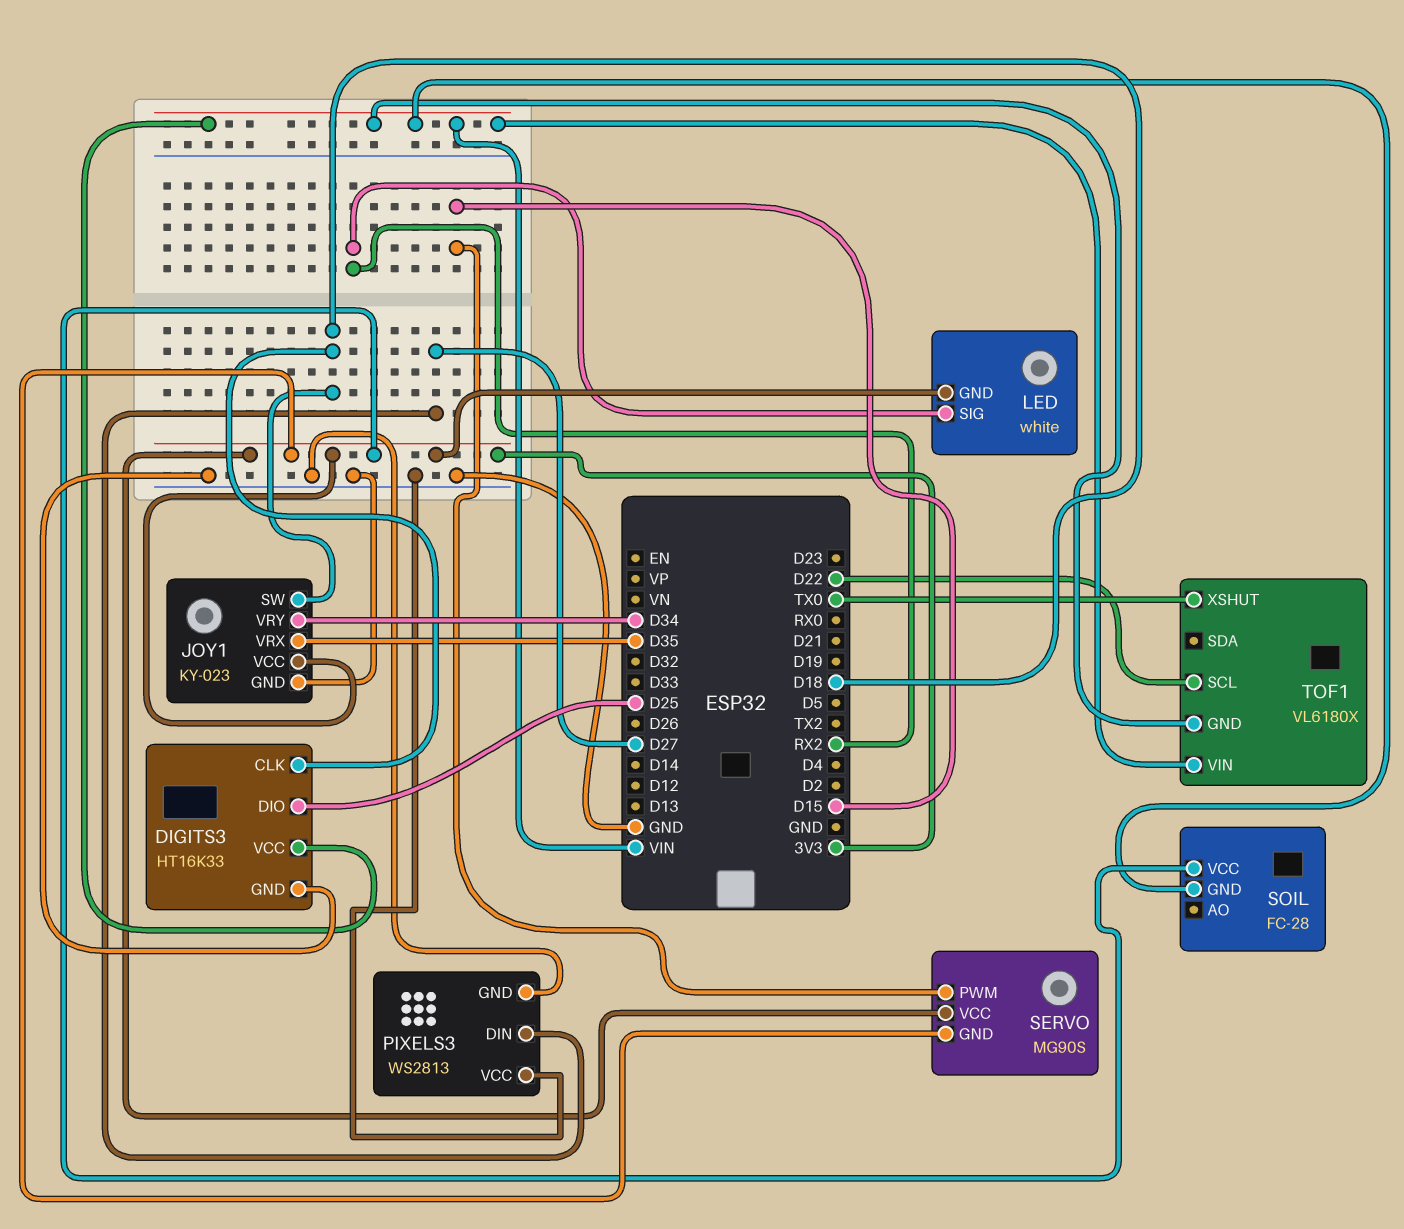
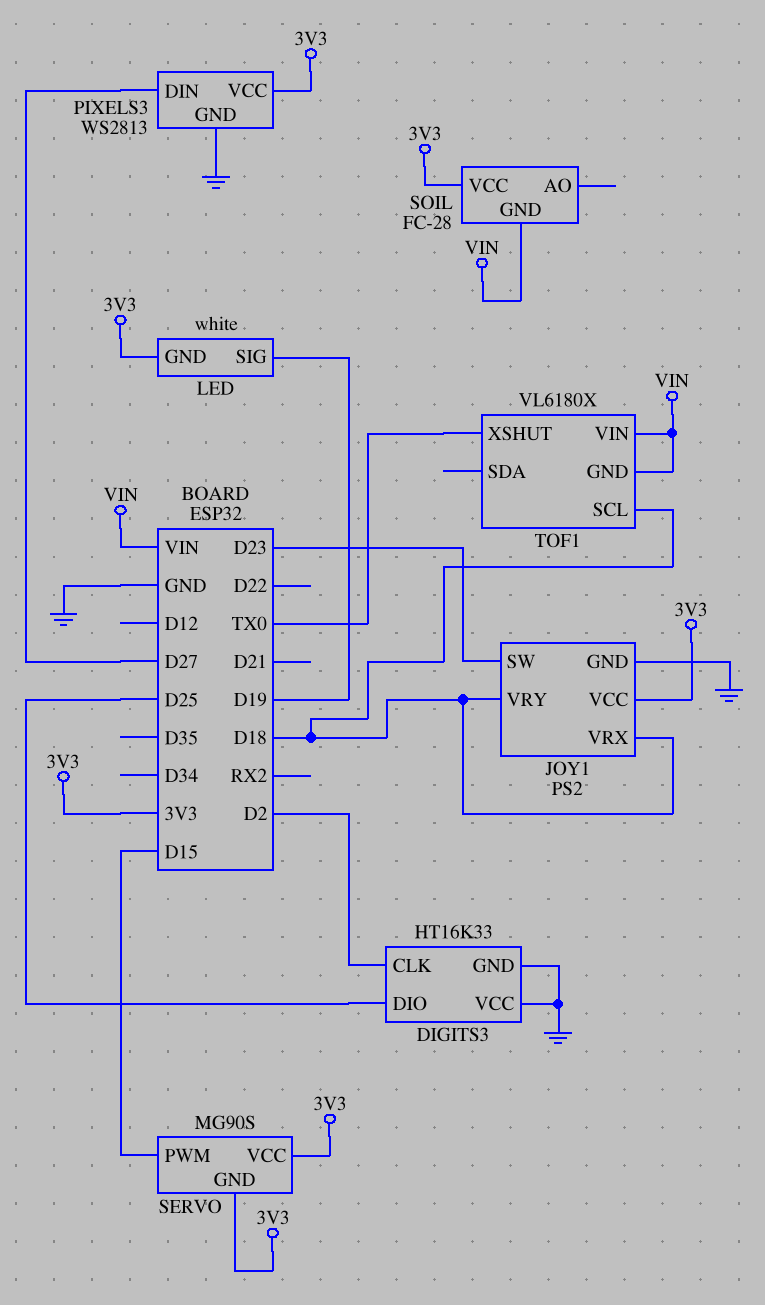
DIGITS3 pin CLK: D18 -> D2
DIGITS3 pin VCC: VIN -> GND
JOY1: KY-023 -> PS2
JOY1 pin SW: D18 -> D23
JOY1 pin VRX: D35 -> D18
JOY1 pin VRY: D34 -> D18
LED pin SIG: RX2 -> D19
PIXELS3 pin VCC: GND -> 3V3
TOF1 pin SCL: D22 -> D18

